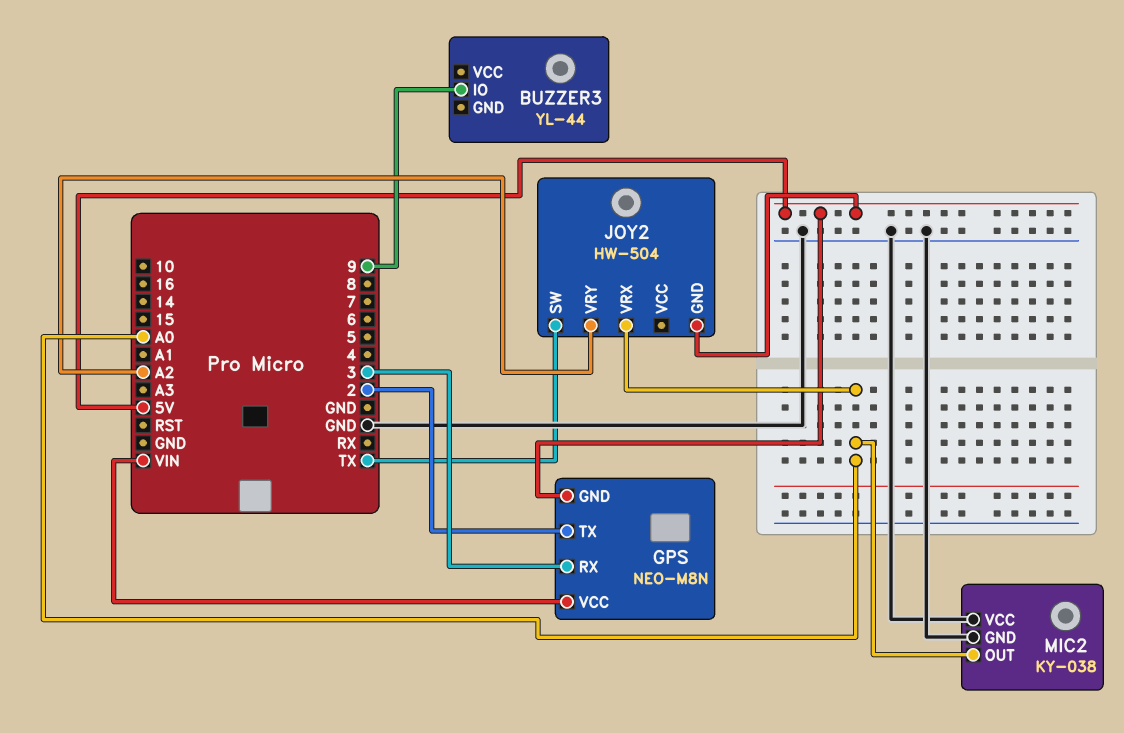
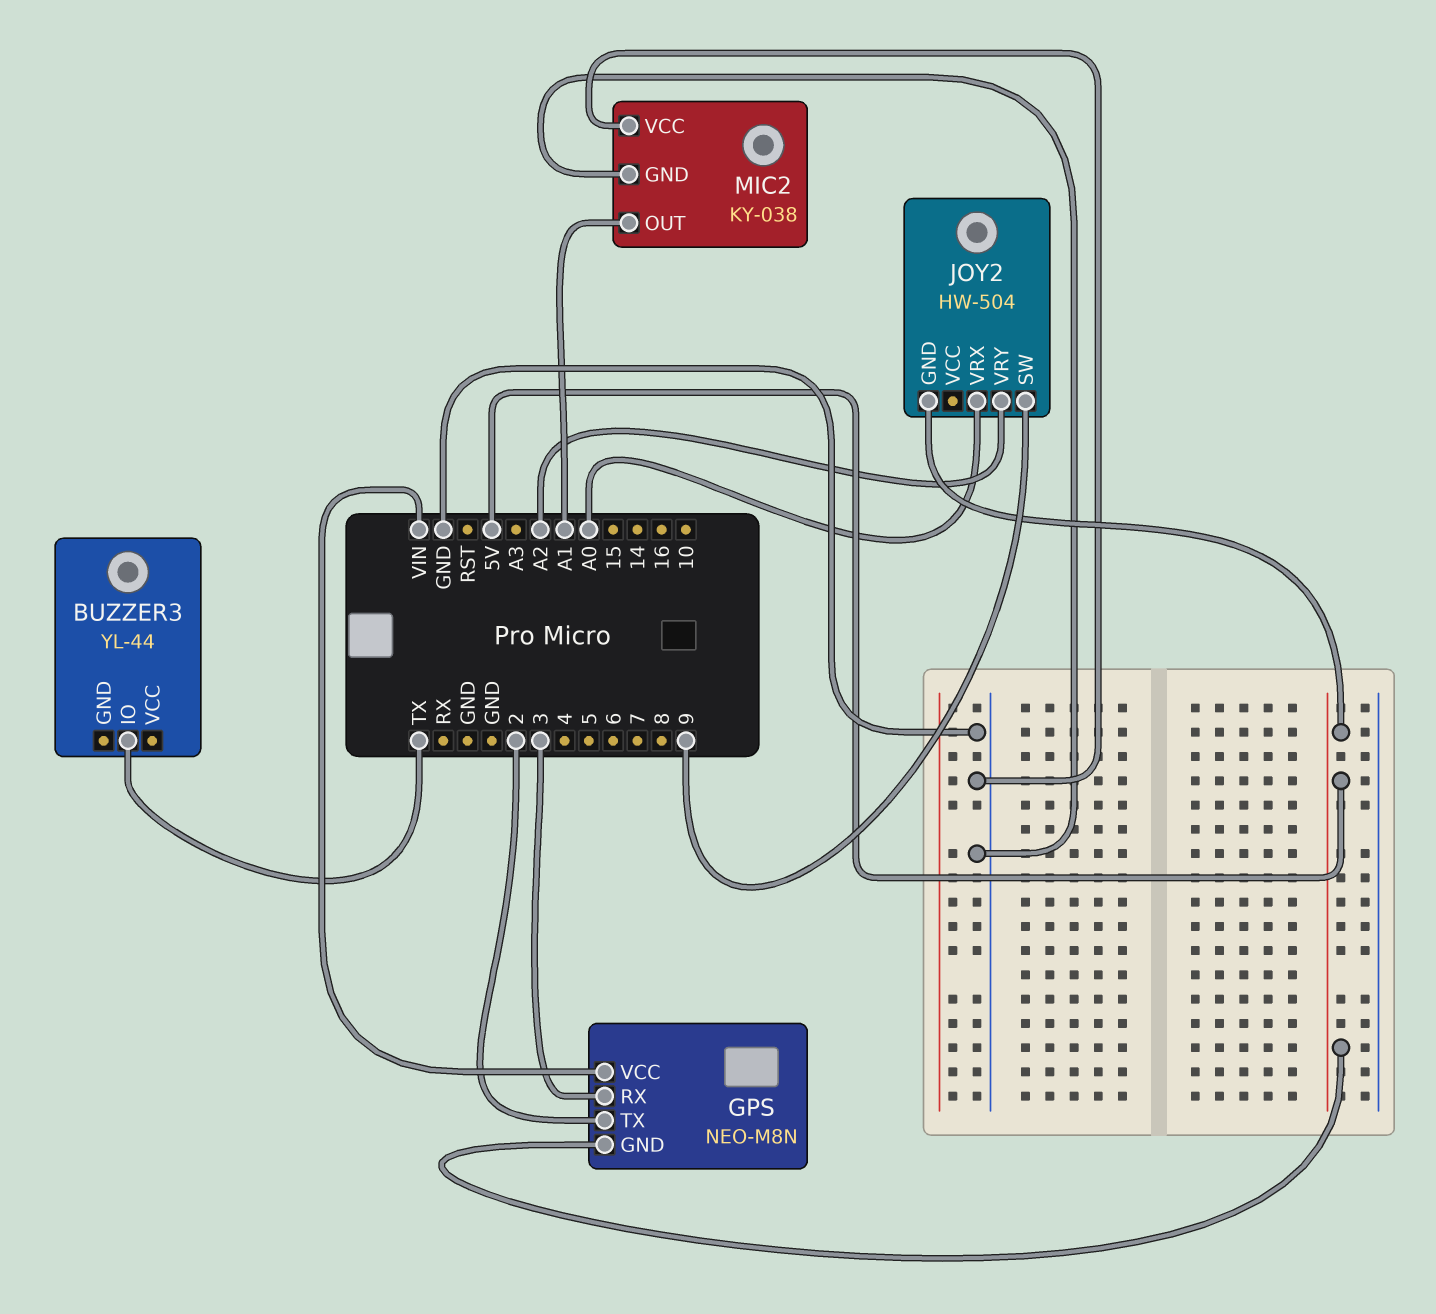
BUZZER3 pin IO: 9 -> TX
JOY2 pin SW: TX -> 9
MIC2 pin OUT: A0 -> A1

